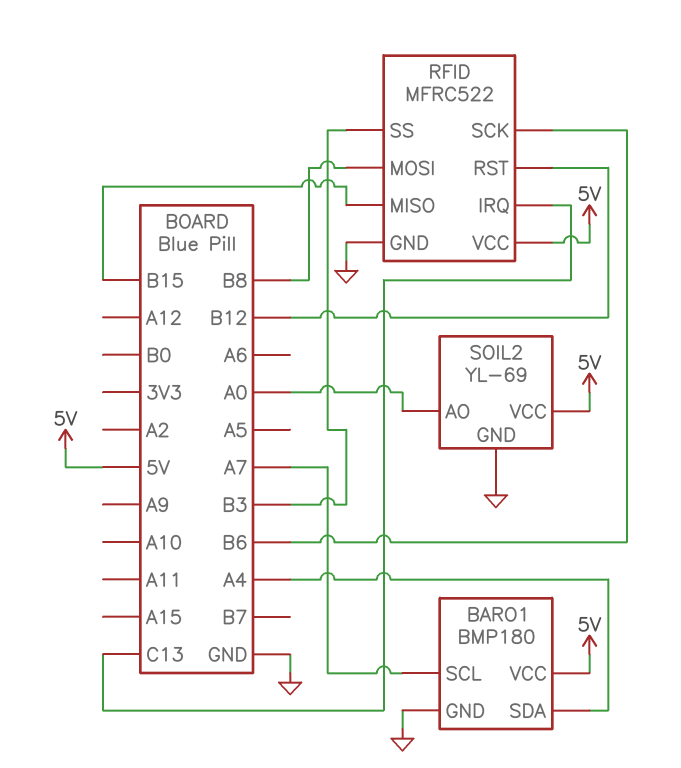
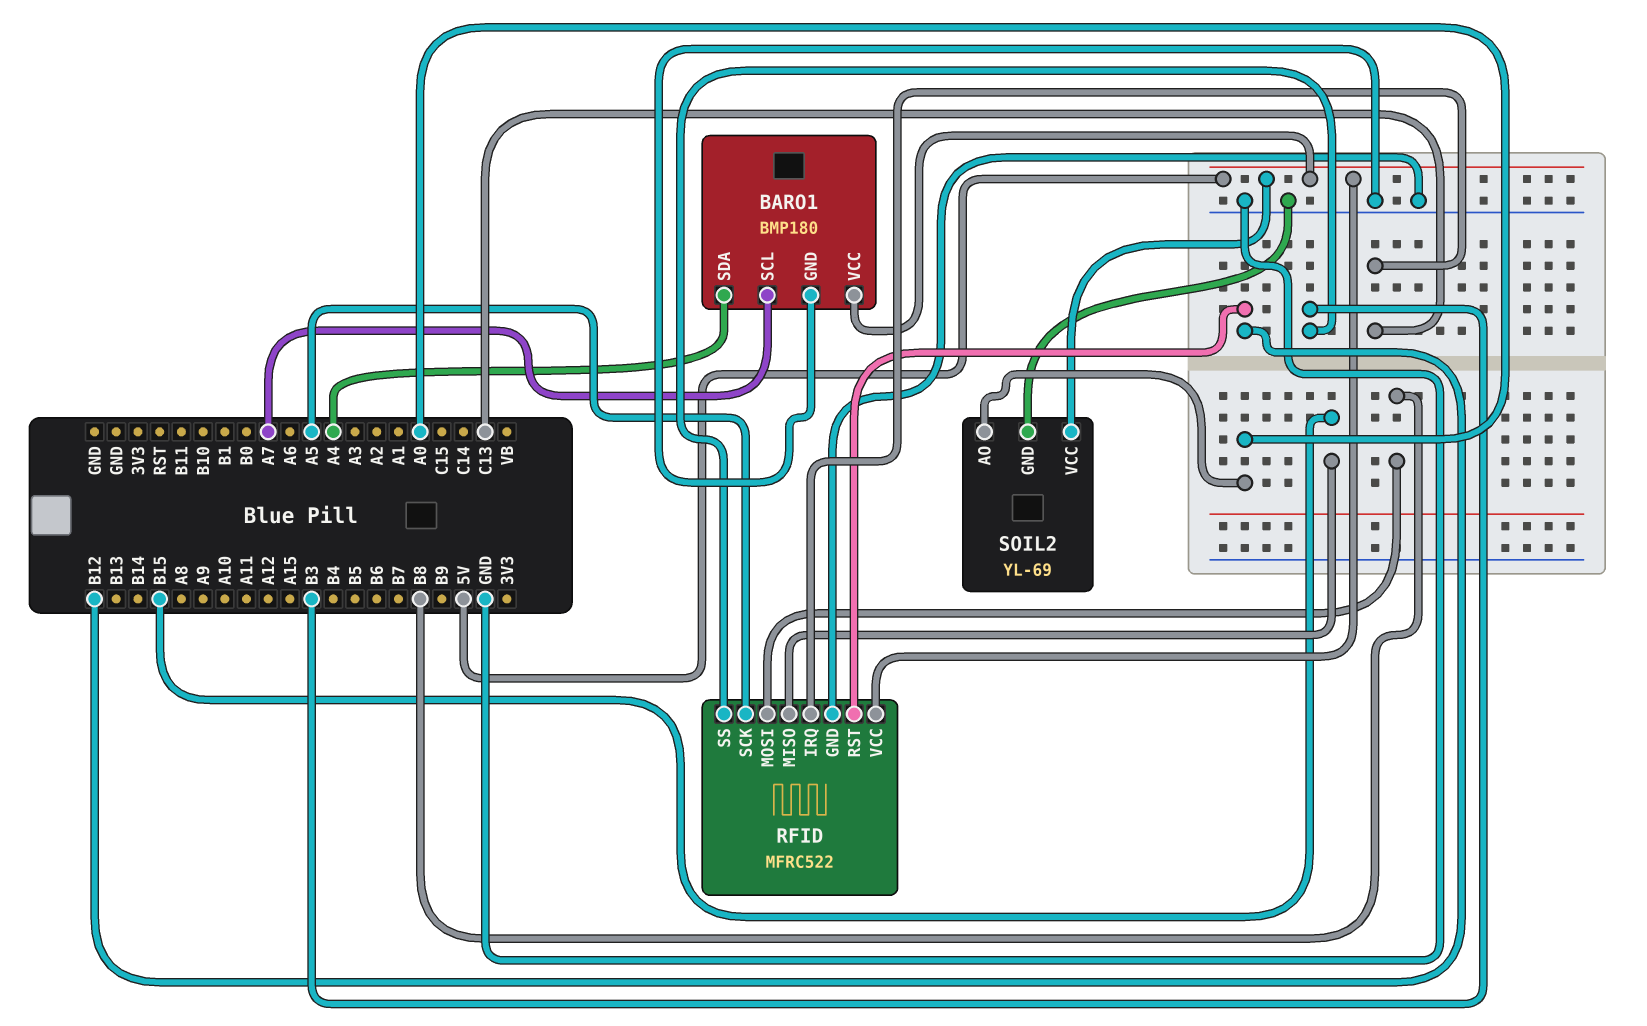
RFID pin SCK: B6 -> A5

